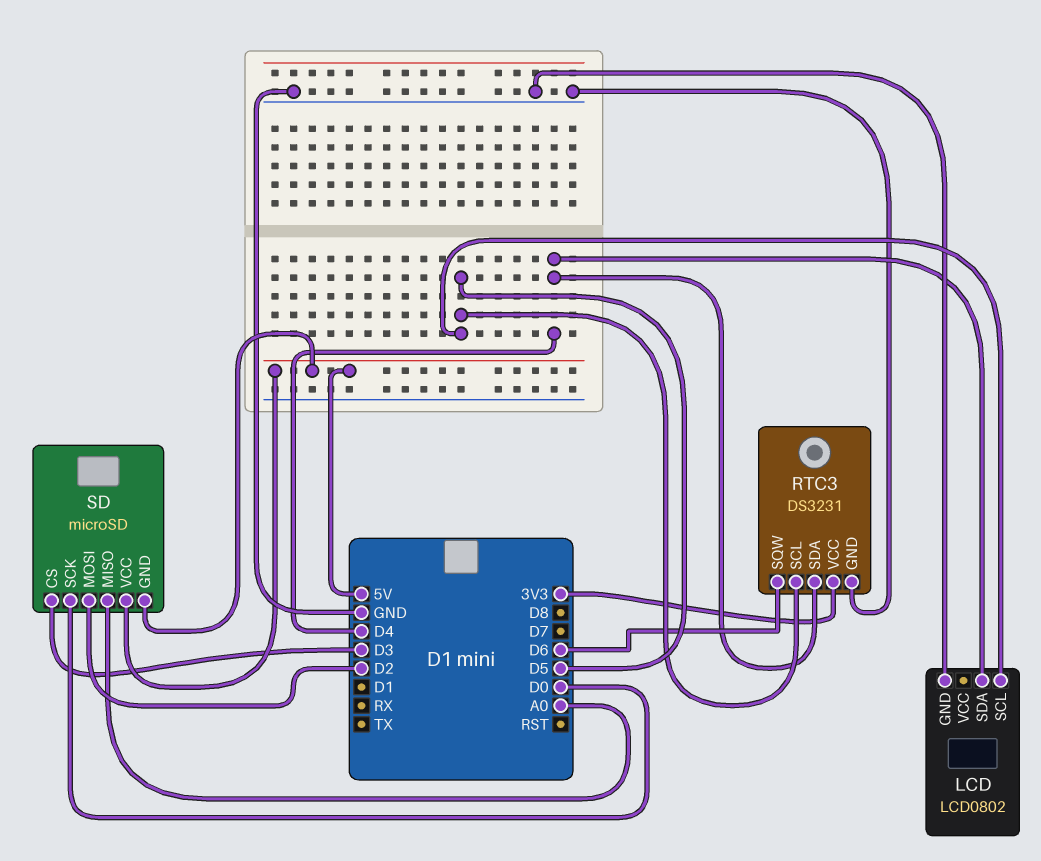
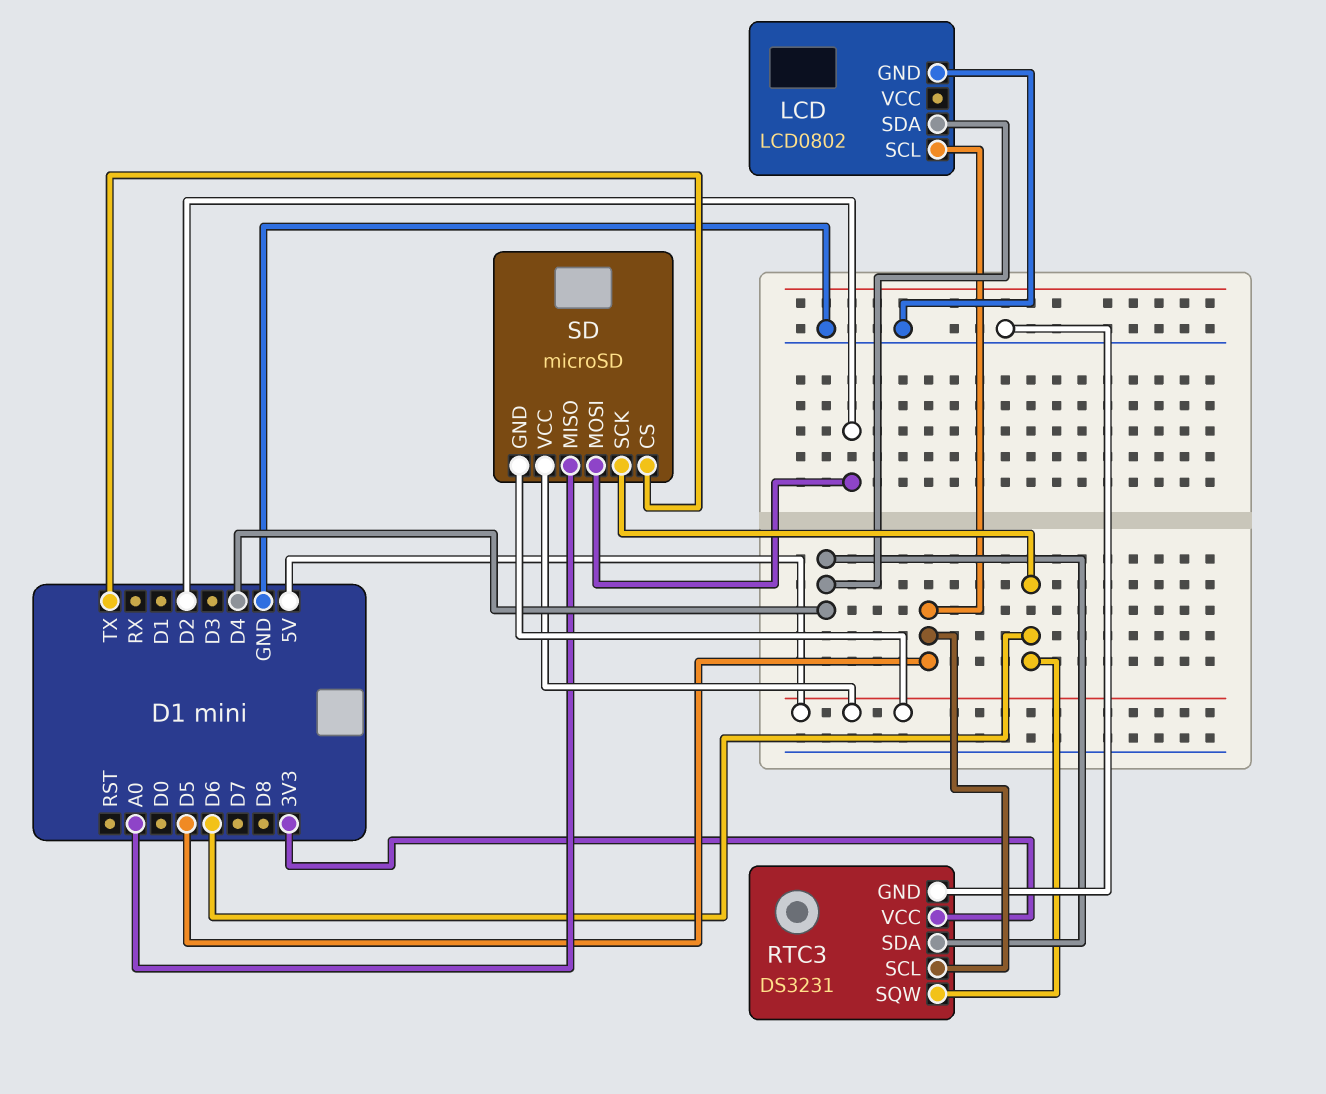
SD pin CS: D3 -> TX
SD pin SCK: D0 -> D6

